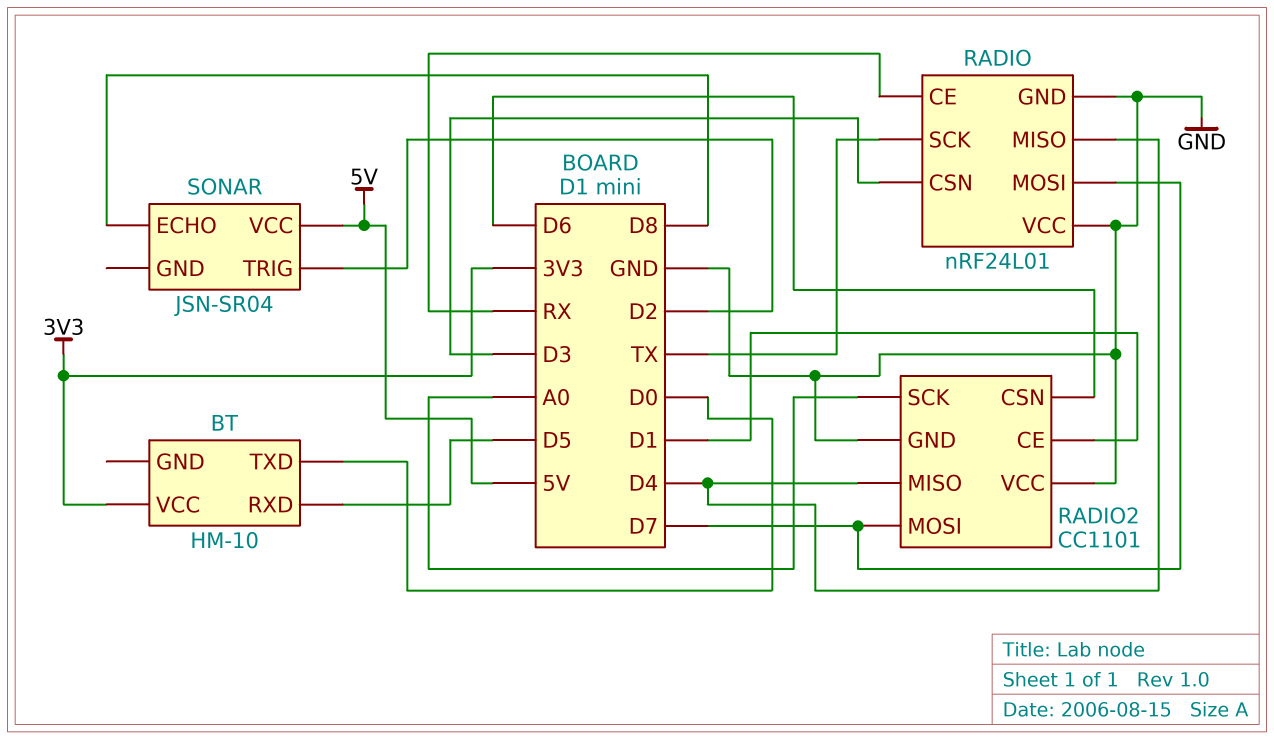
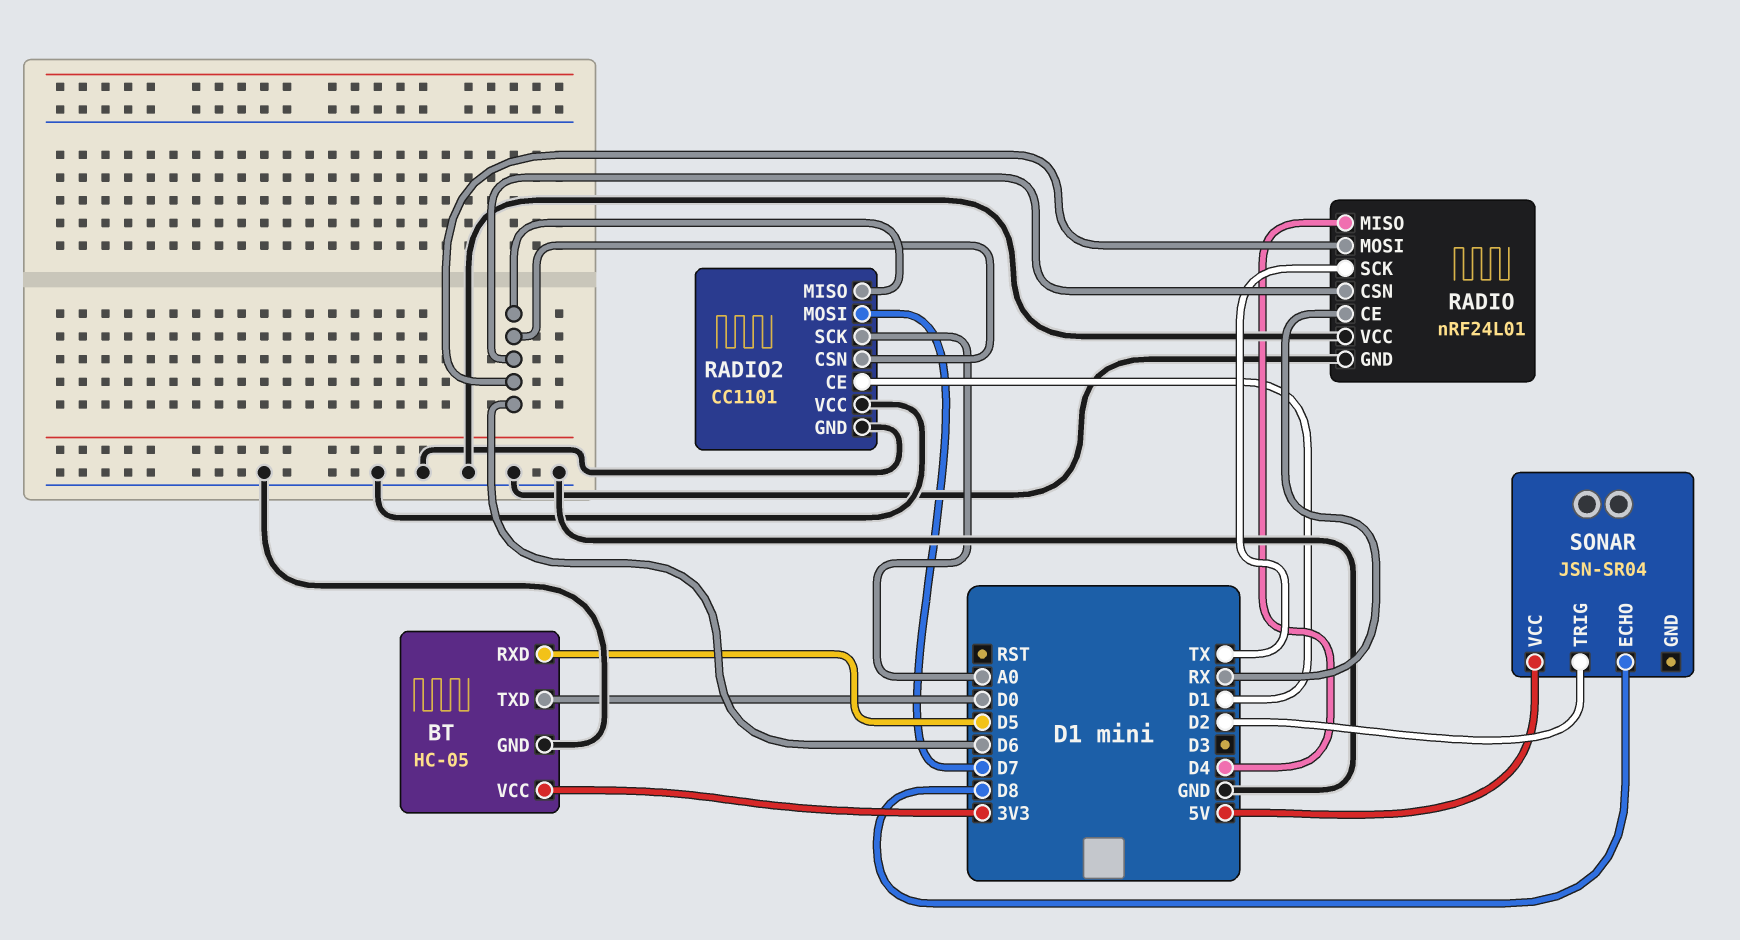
BT: HM-10 -> HC-05
BT pin GND: none -> GND
RADIO pin CSN: D3 -> D6
RADIO pin MOSI: D7 -> D6
RADIO2 pin MISO: D4 -> D6

